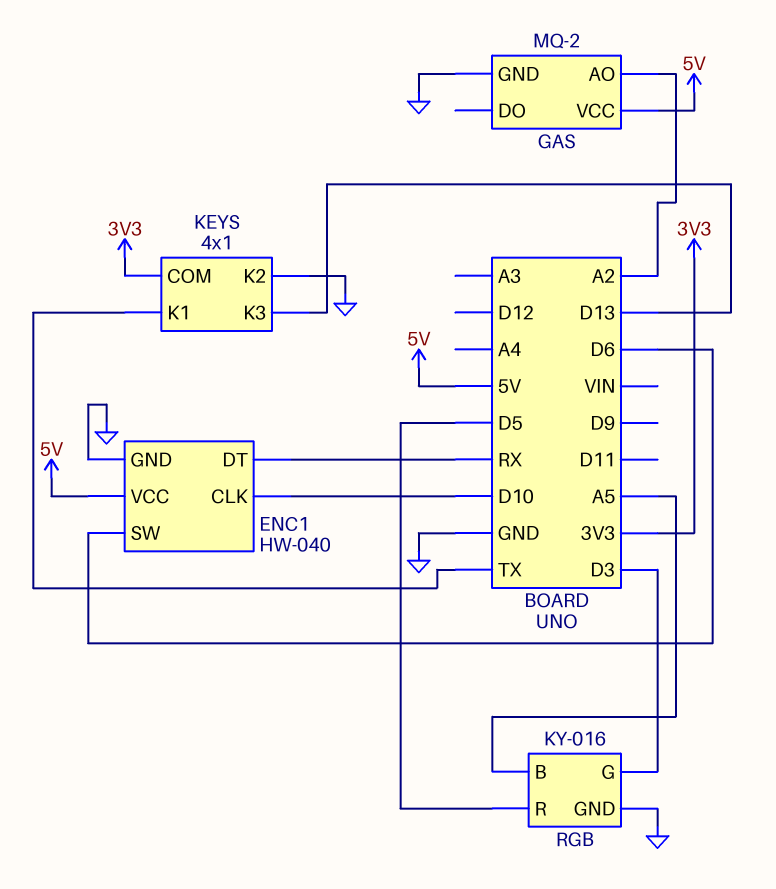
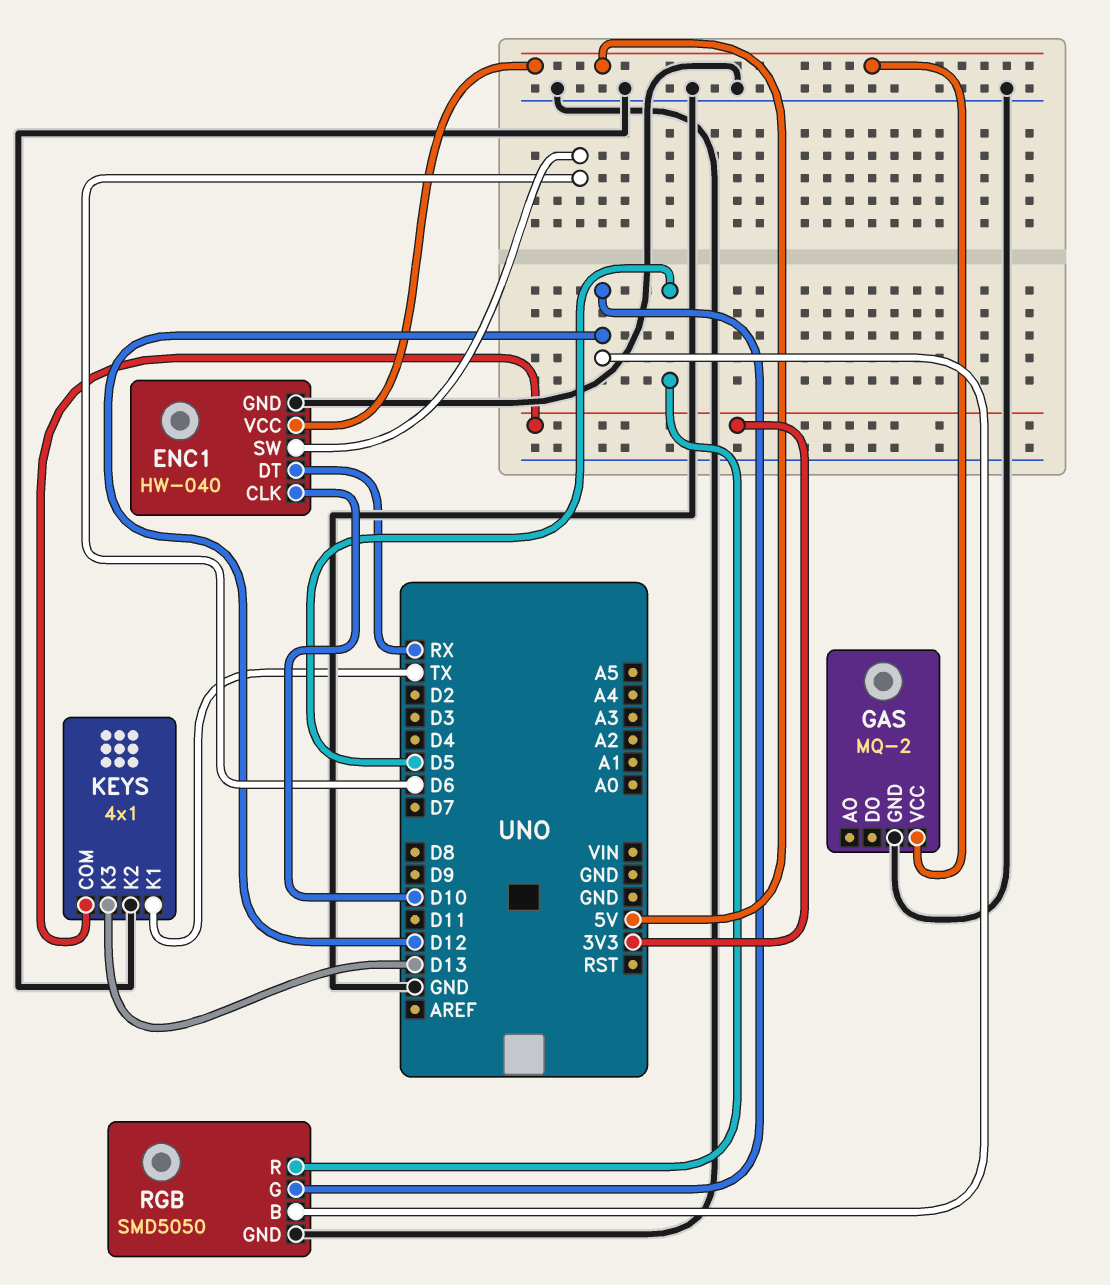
GAS pin AO: A2 -> none
RGB: KY-016 -> SMD5050
RGB pin B: A5 -> D12
RGB pin G: D3 -> D12

